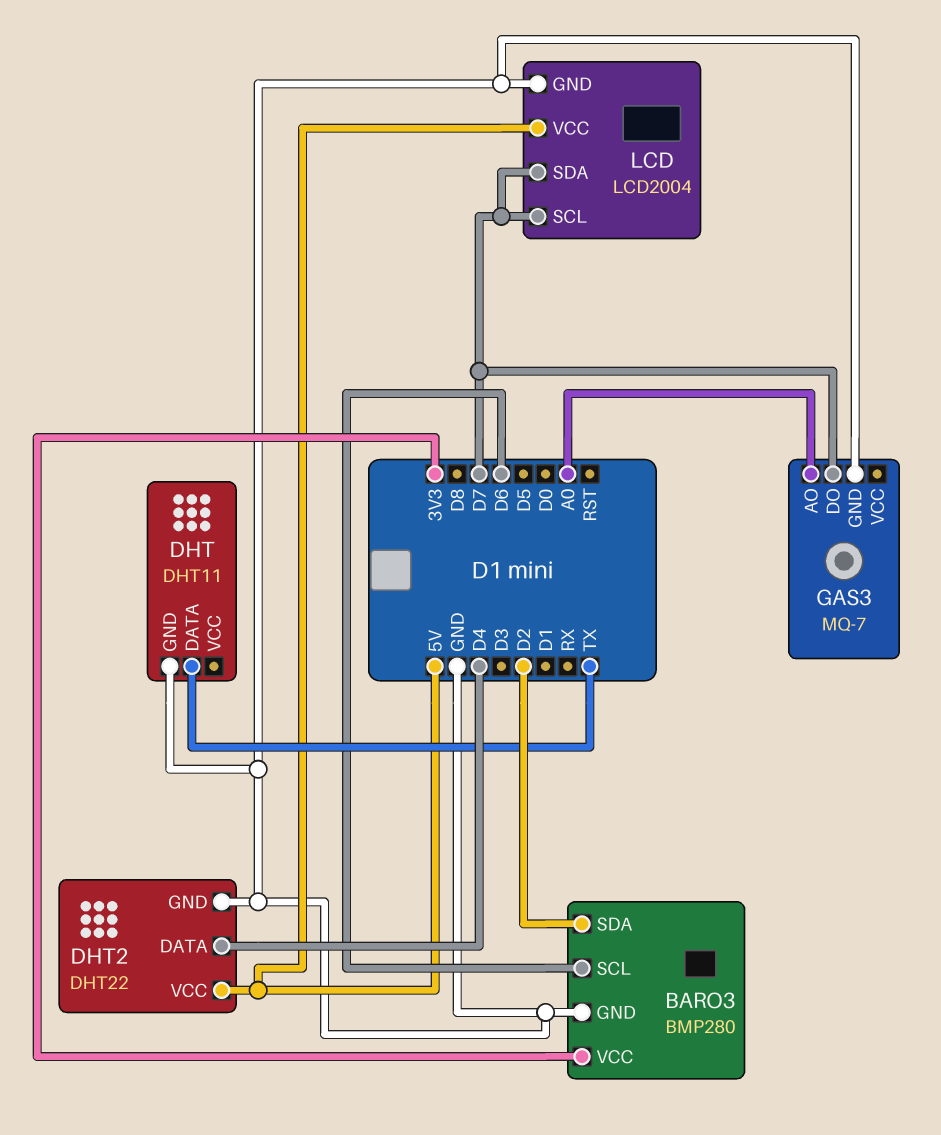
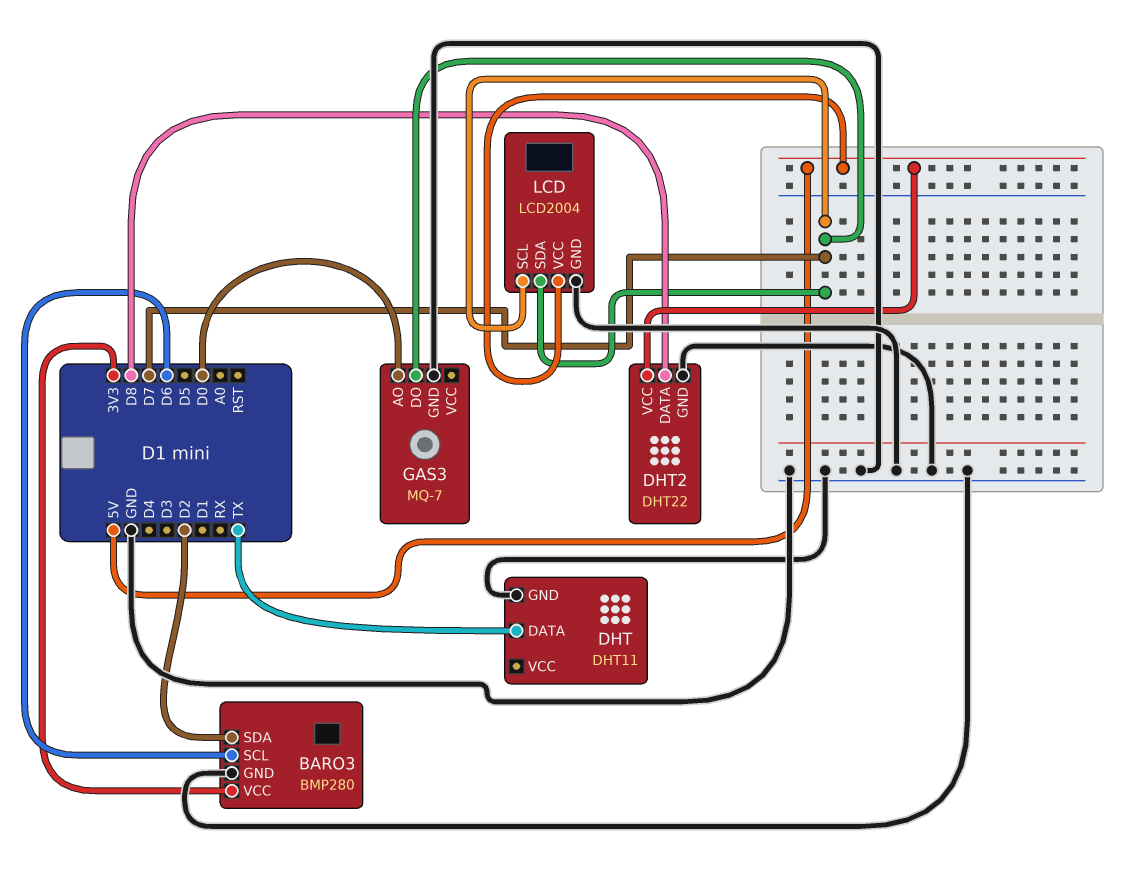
DHT2 pin DATA: D4 -> D8
GAS3 pin AO: A0 -> D0

